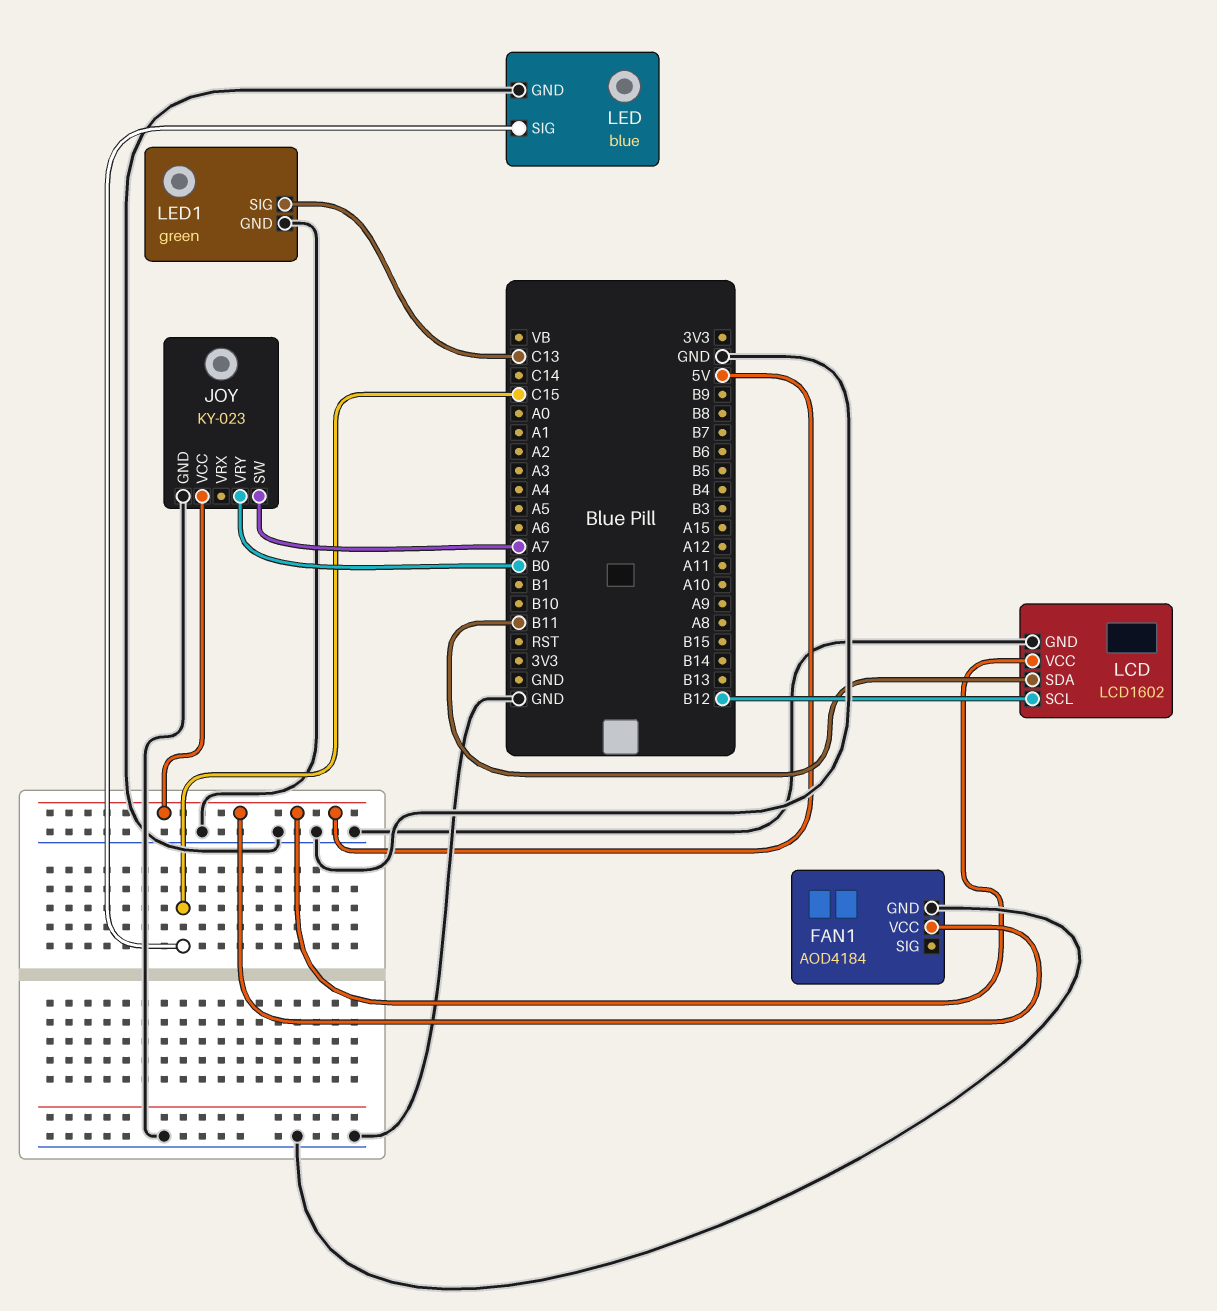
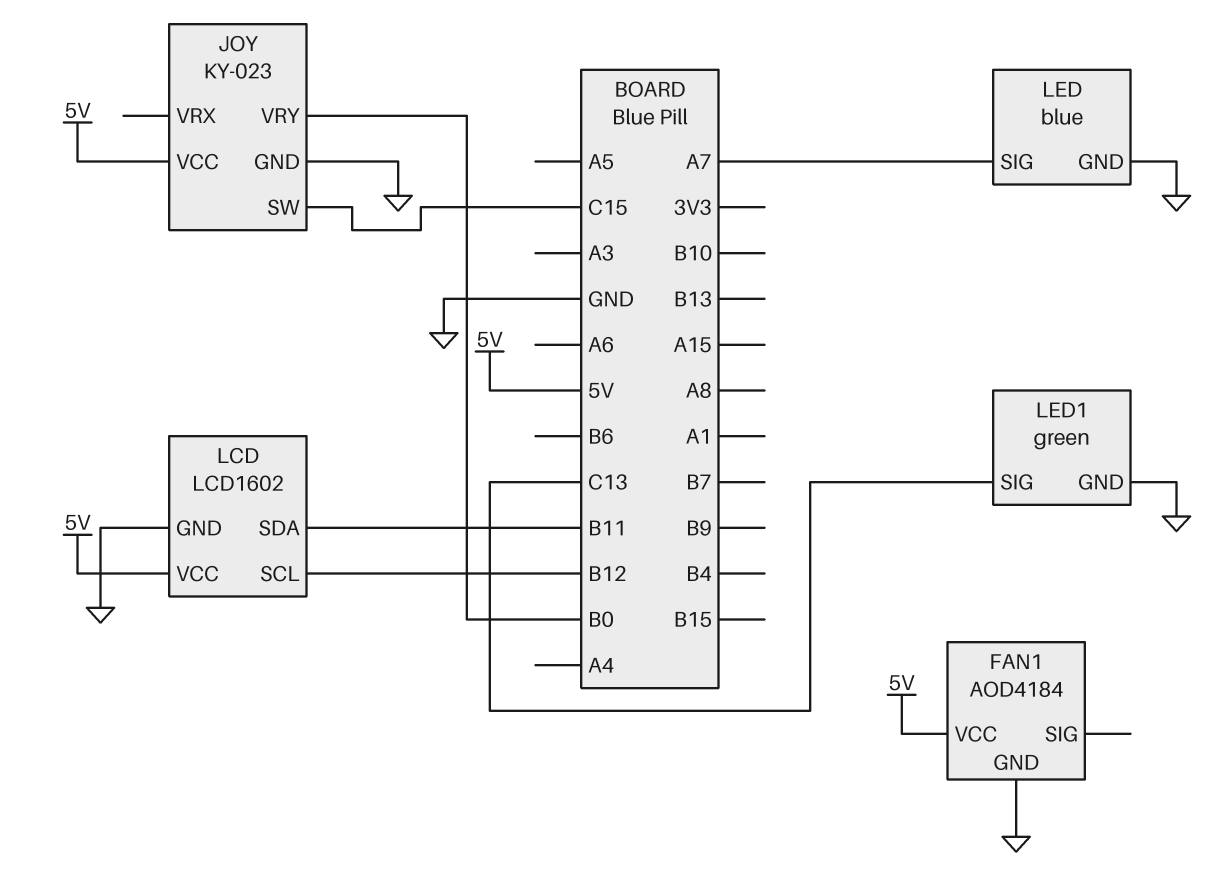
JOY pin SW: A7 -> C15
LED pin SIG: C15 -> A7

